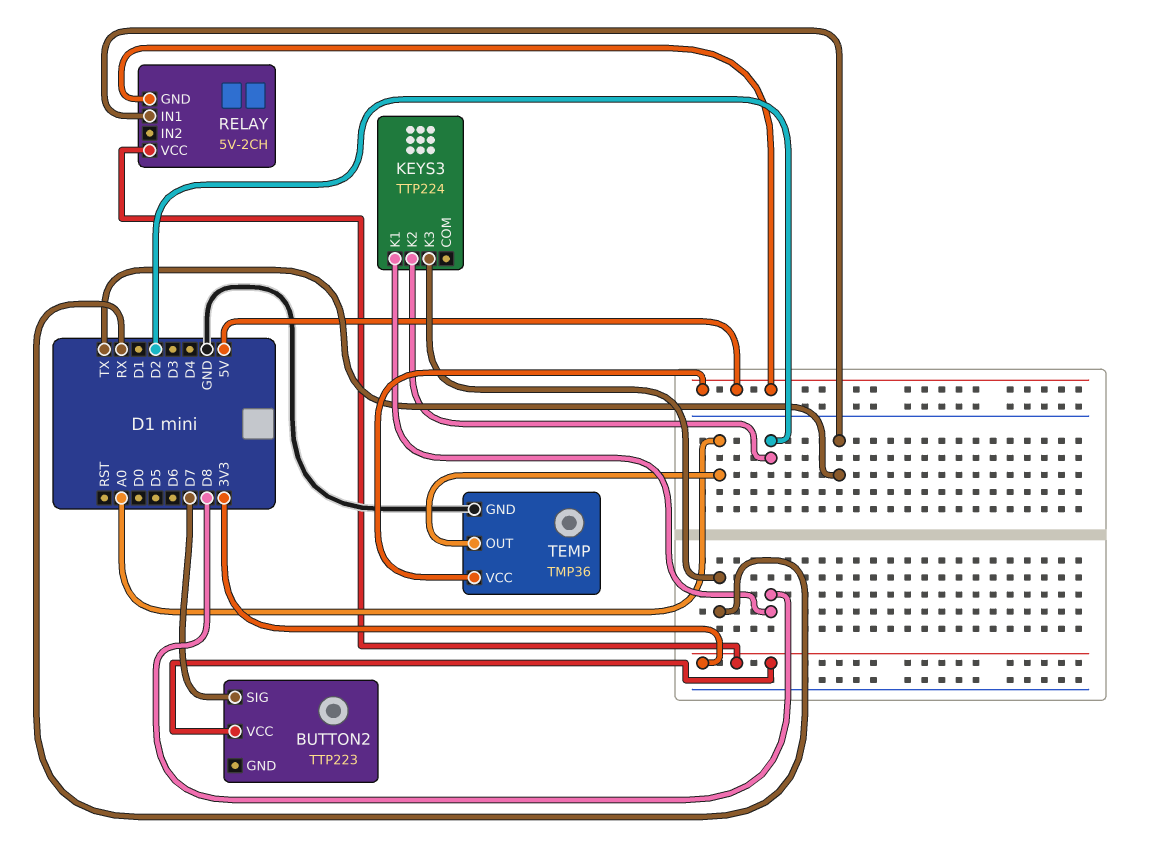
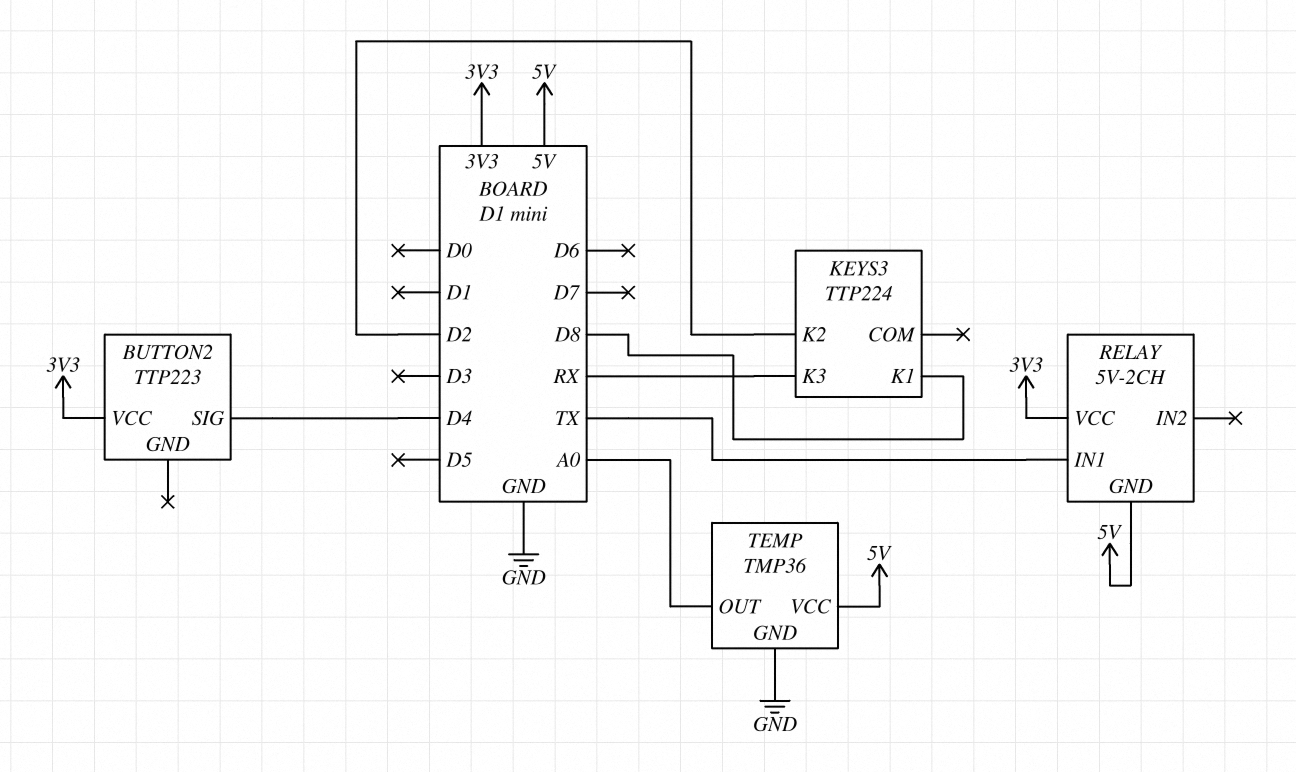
BUTTON2 pin SIG: D7 -> D4

